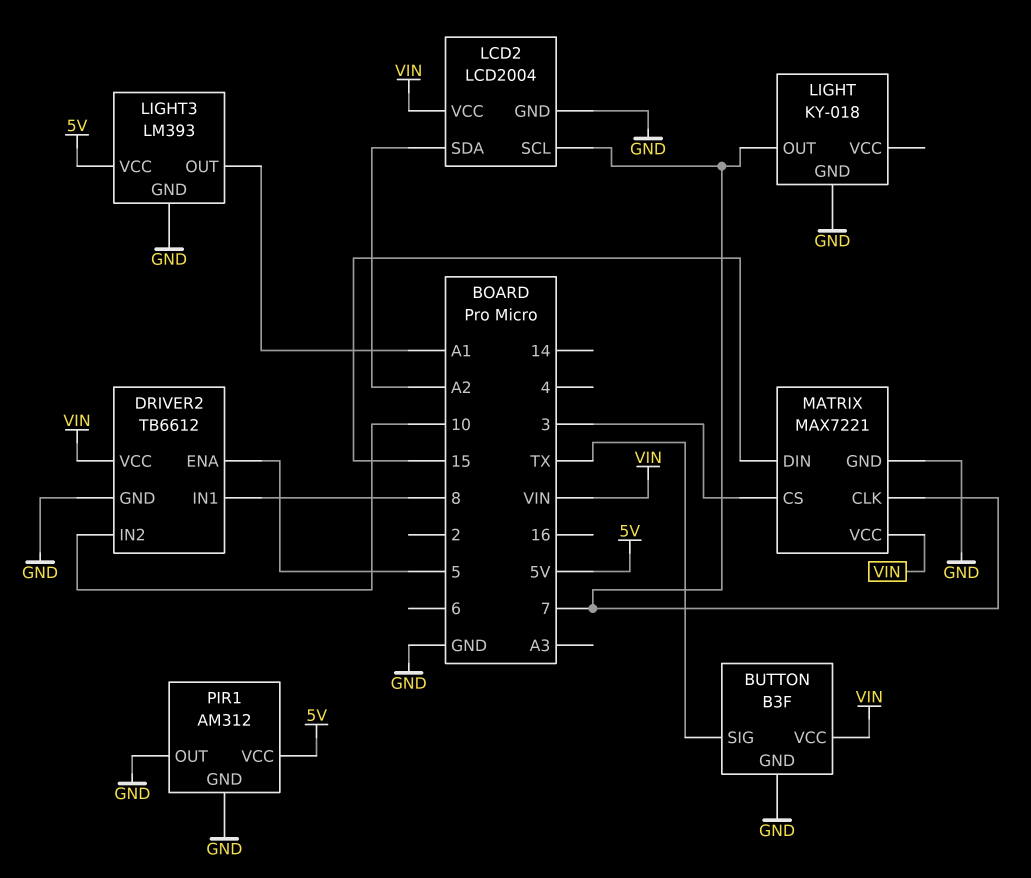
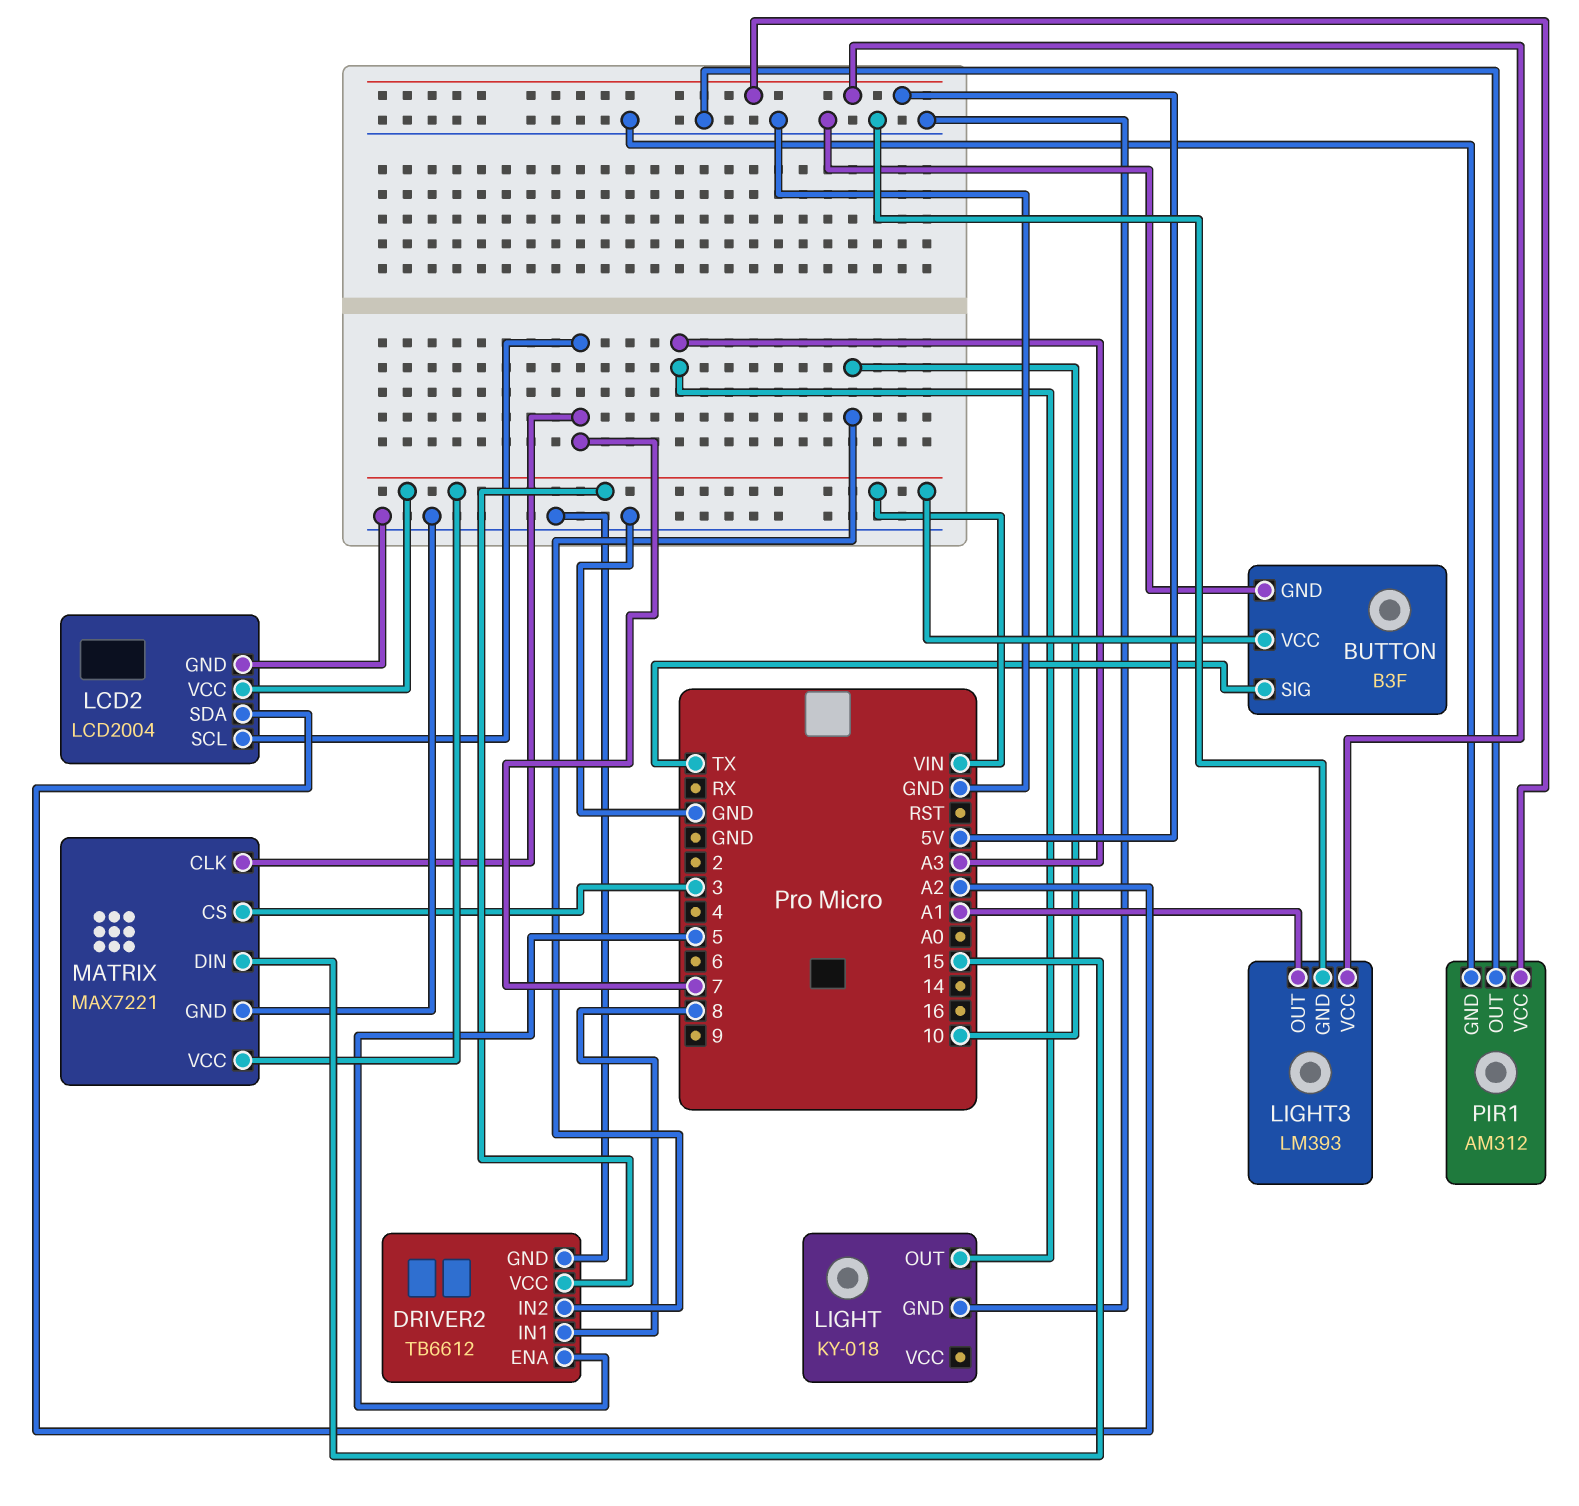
LIGHT pin OUT: 7 -> A3

